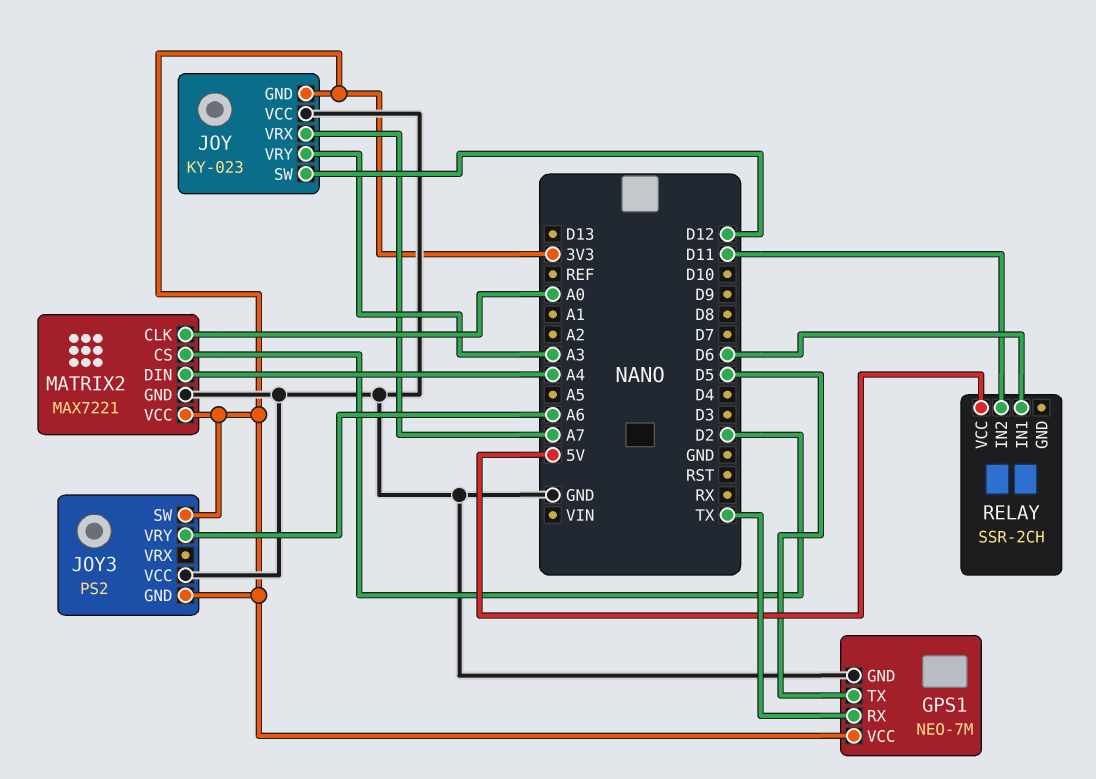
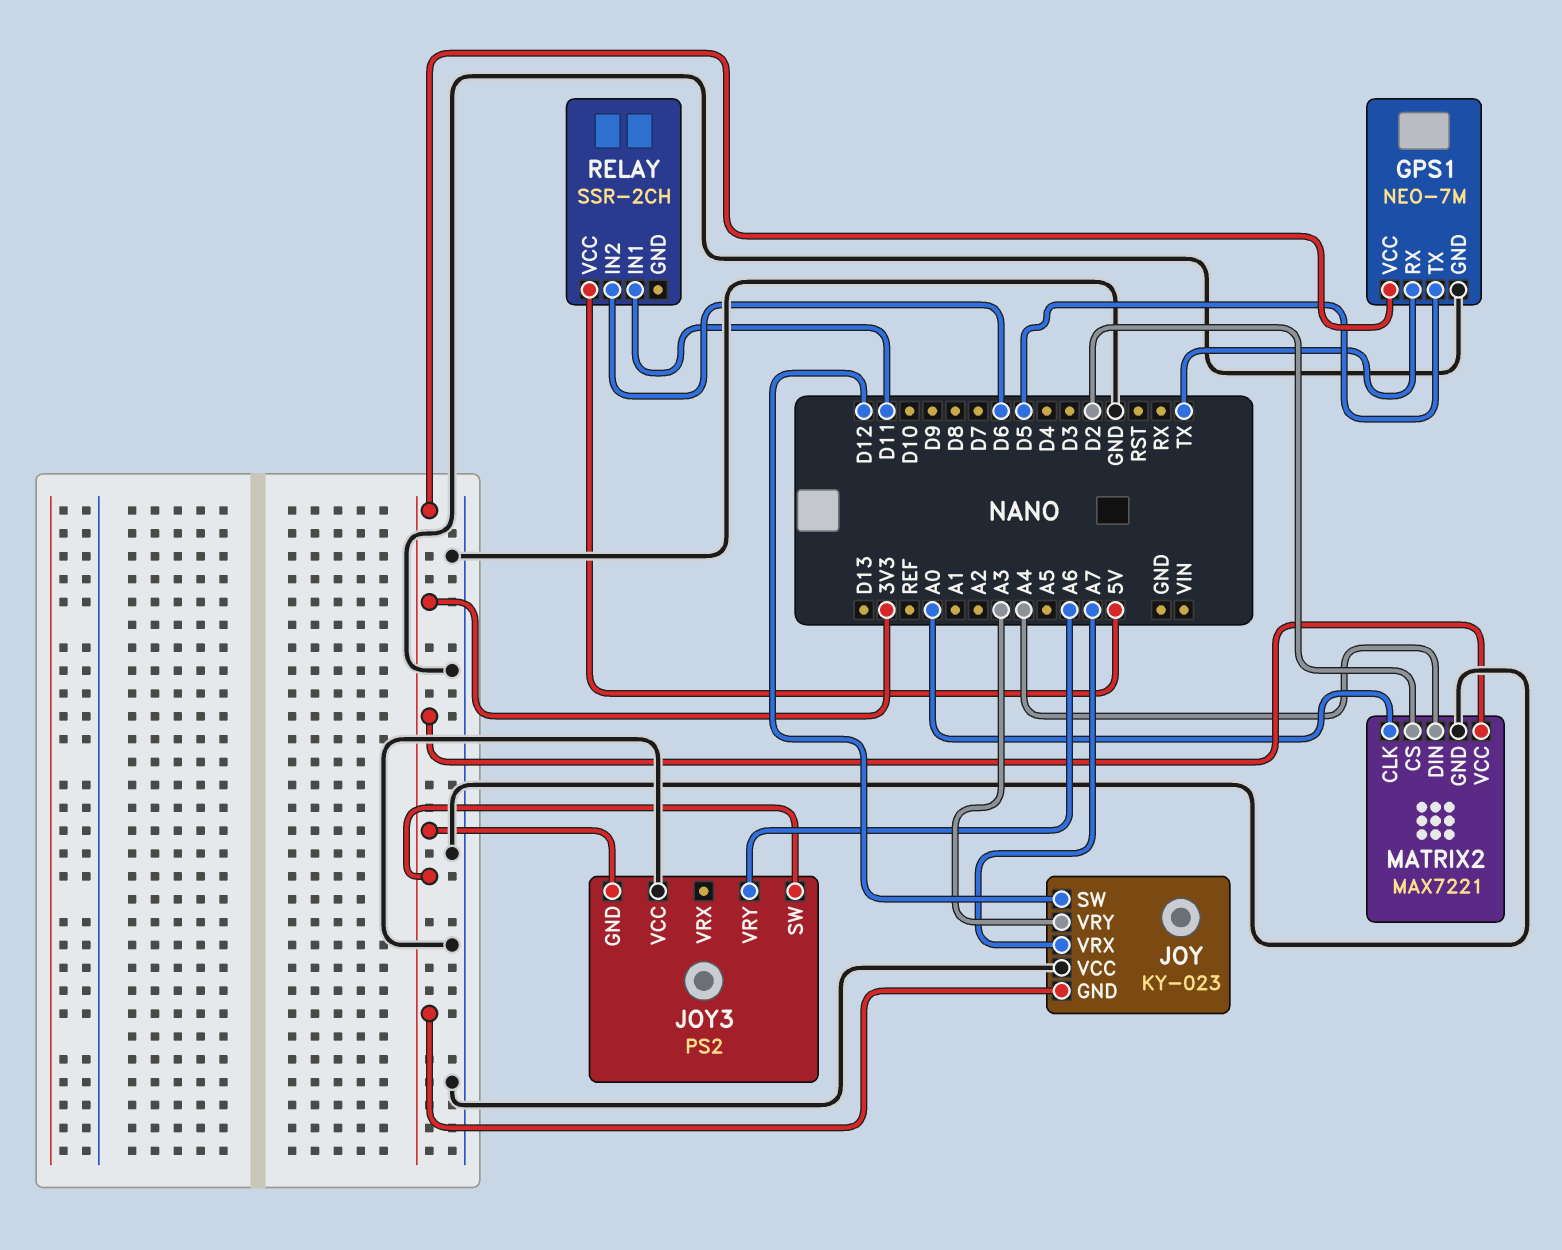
RELAY pin IN1: D6 -> D11
RELAY pin IN2: D11 -> D6

